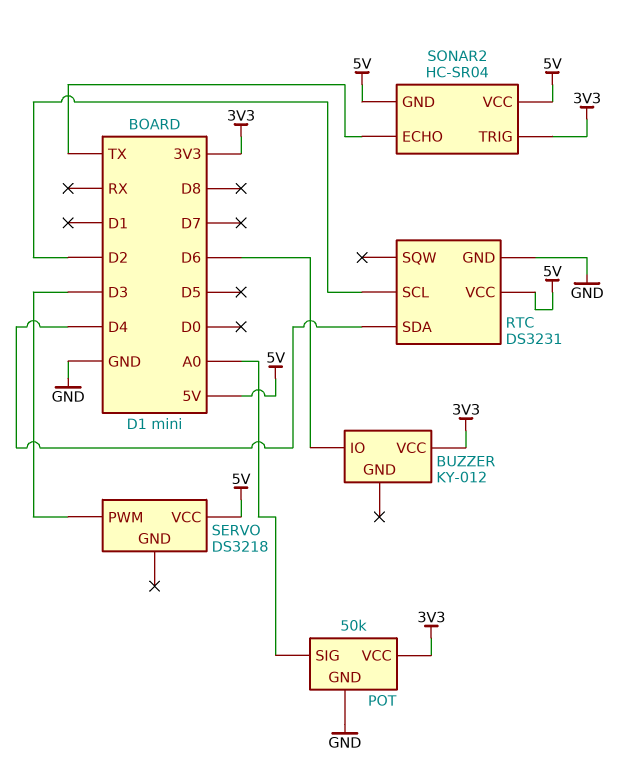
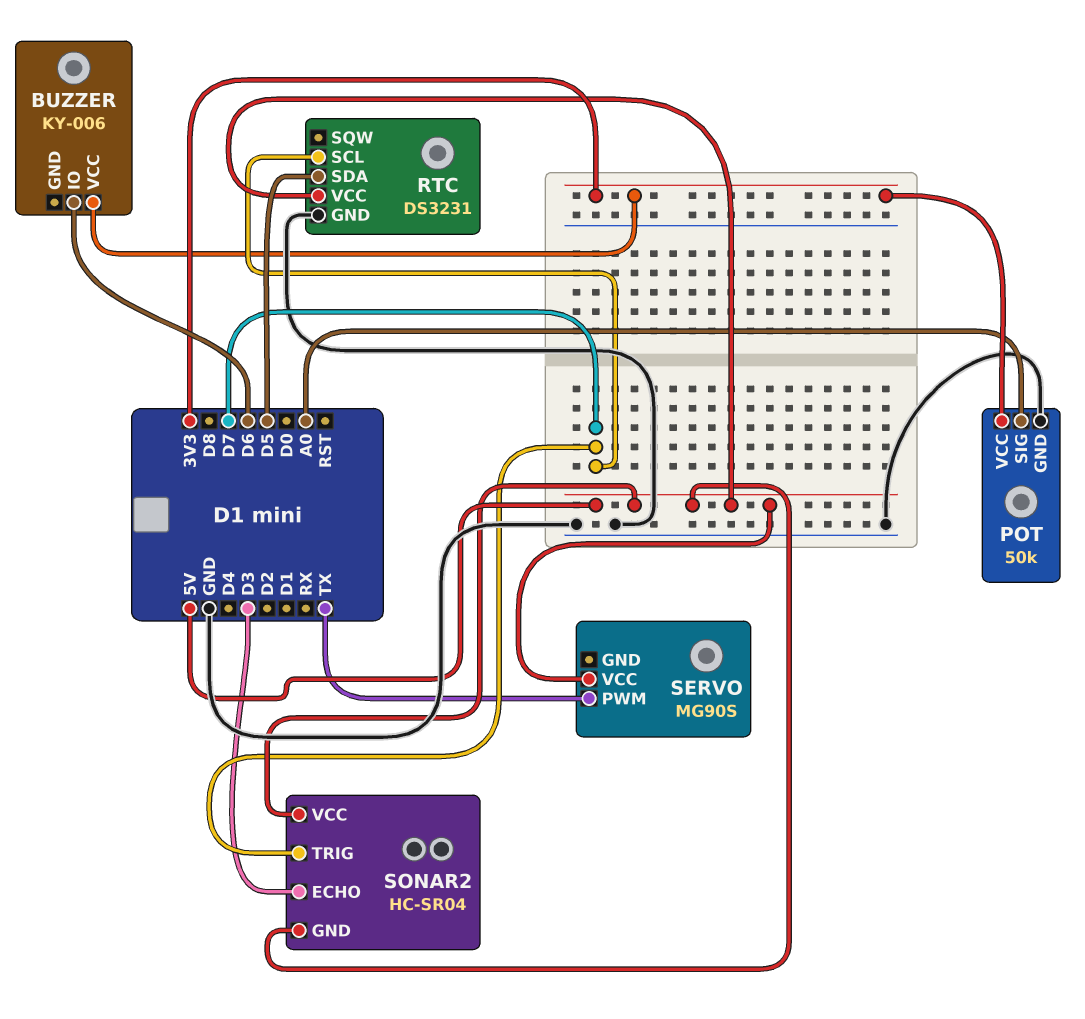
BUZZER: KY-012 -> KY-006
RTC pin SCL: D2 -> D7
RTC pin SDA: D4 -> D5
SERVO: DS3218 -> MG90S
SERVO pin PWM: D3 -> TX
SONAR2 pin ECHO: TX -> D3
SONAR2 pin TRIG: 3V3 -> D7

